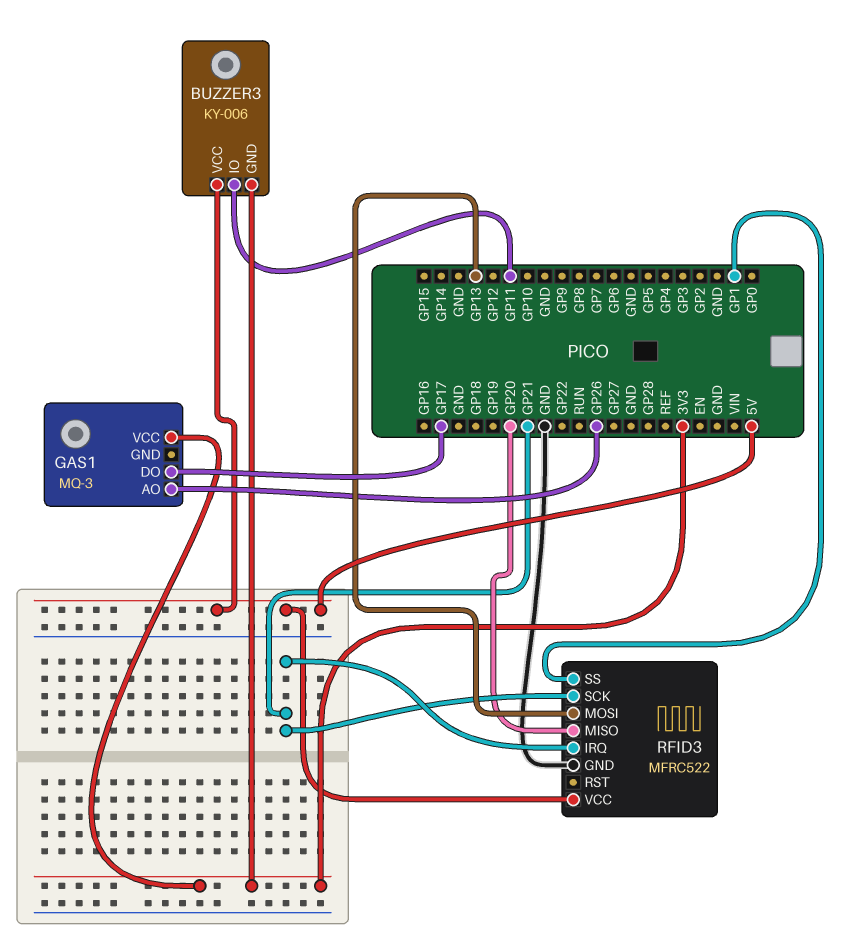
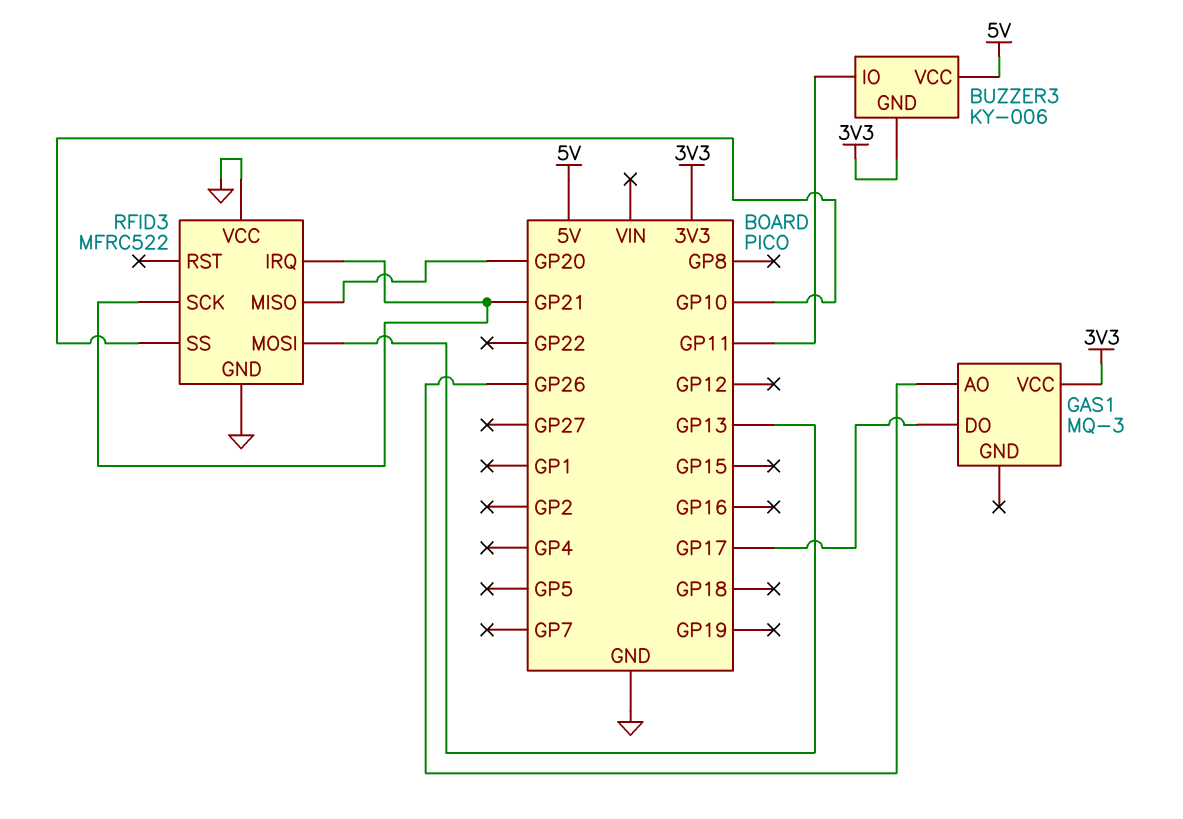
RFID3 pin SS: GP1 -> GP10
RFID3 pin VCC: 5V -> GND

